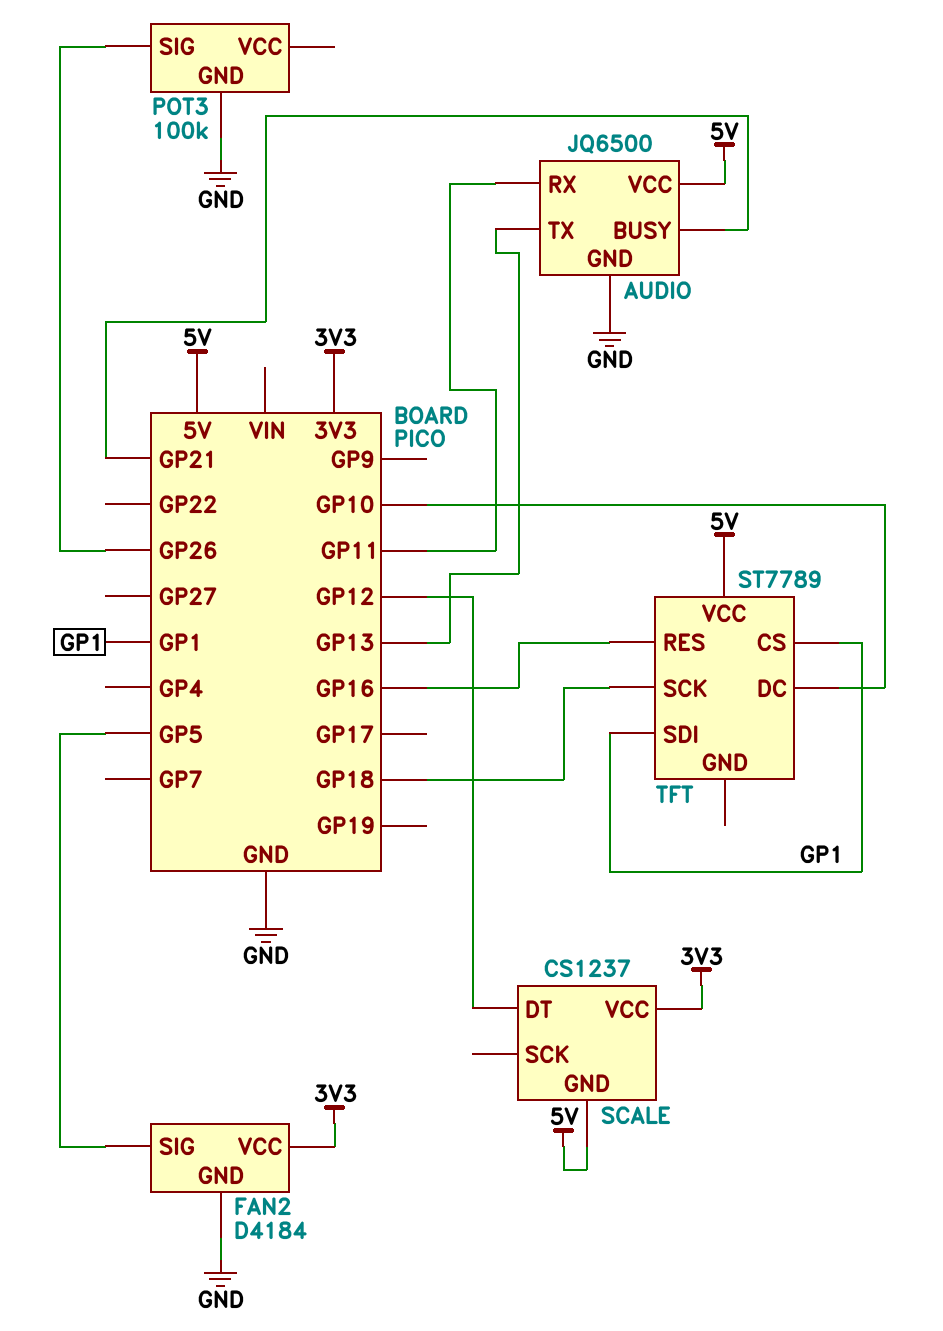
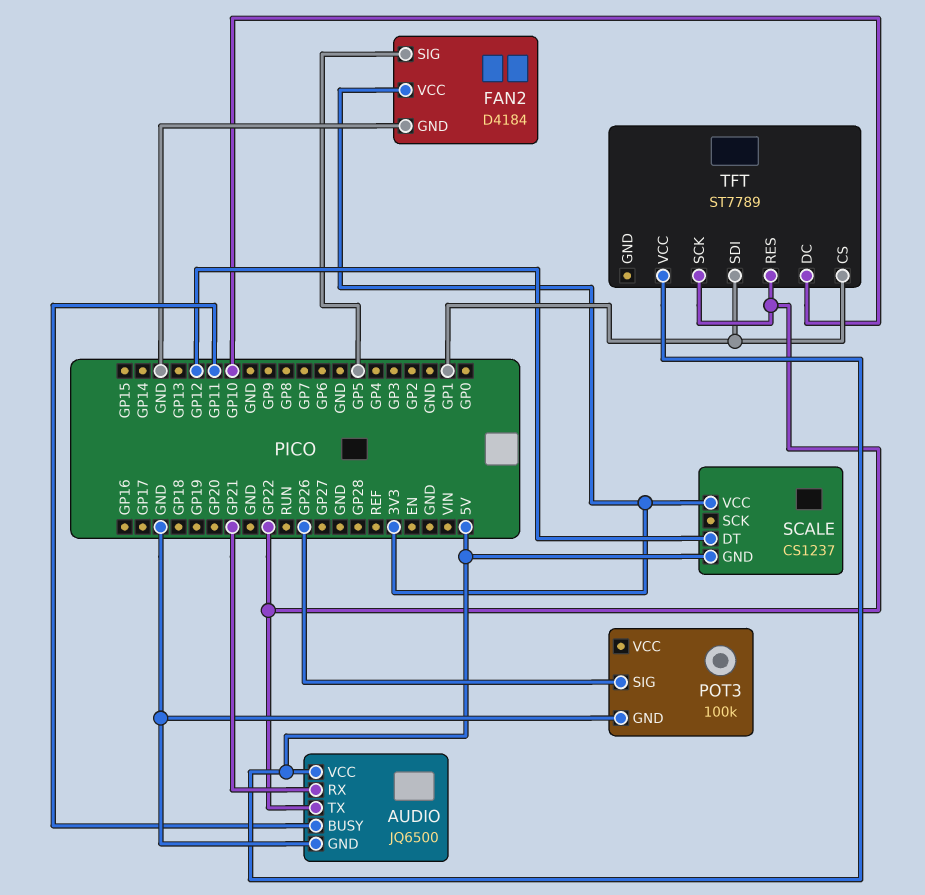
AUDIO pin BUSY: GP21 -> GP11
AUDIO pin RX: GP11 -> GP21
AUDIO pin TX: GP13 -> GP22
TFT pin RES: GP16 -> GP22
TFT pin SCK: GP18 -> GP22

